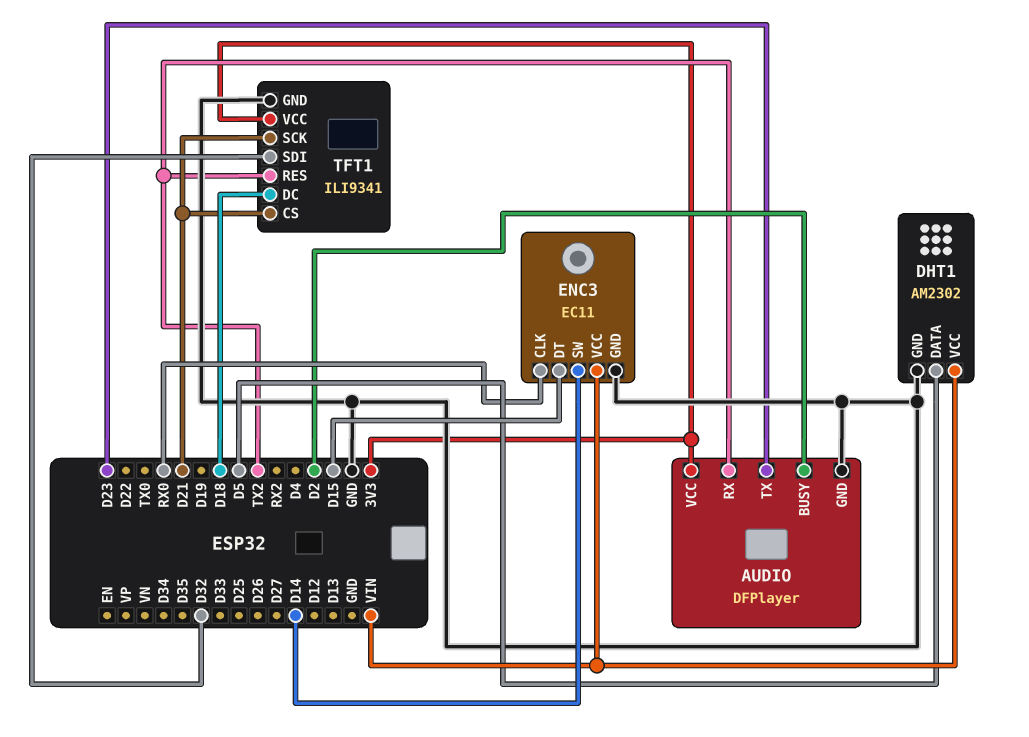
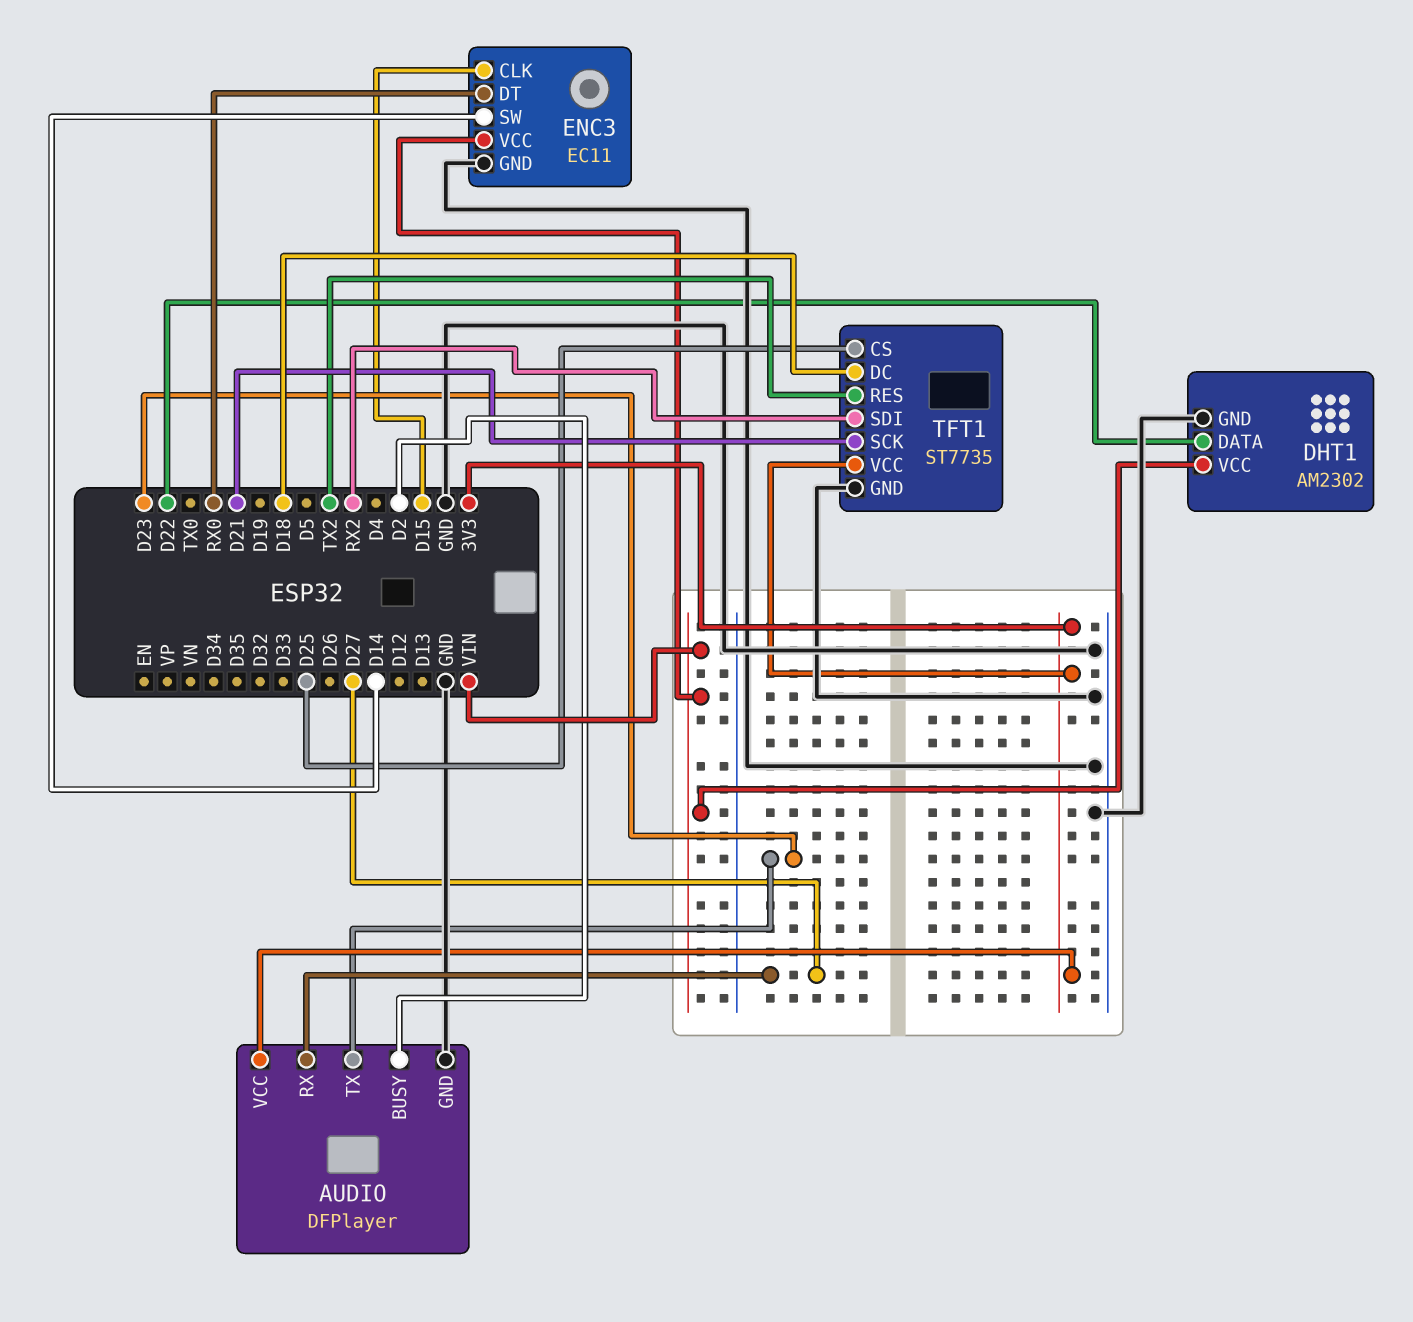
AUDIO pin RX: TX2 -> D27
DHT1 pin DATA: D5 -> D22
ENC3 pin CLK: RX0 -> D15
ENC3 pin DT: D15 -> RX0
TFT1: ILI9341 -> ST7735
TFT1 pin CS: D21 -> D25
TFT1 pin SDI: D32 -> RX2

